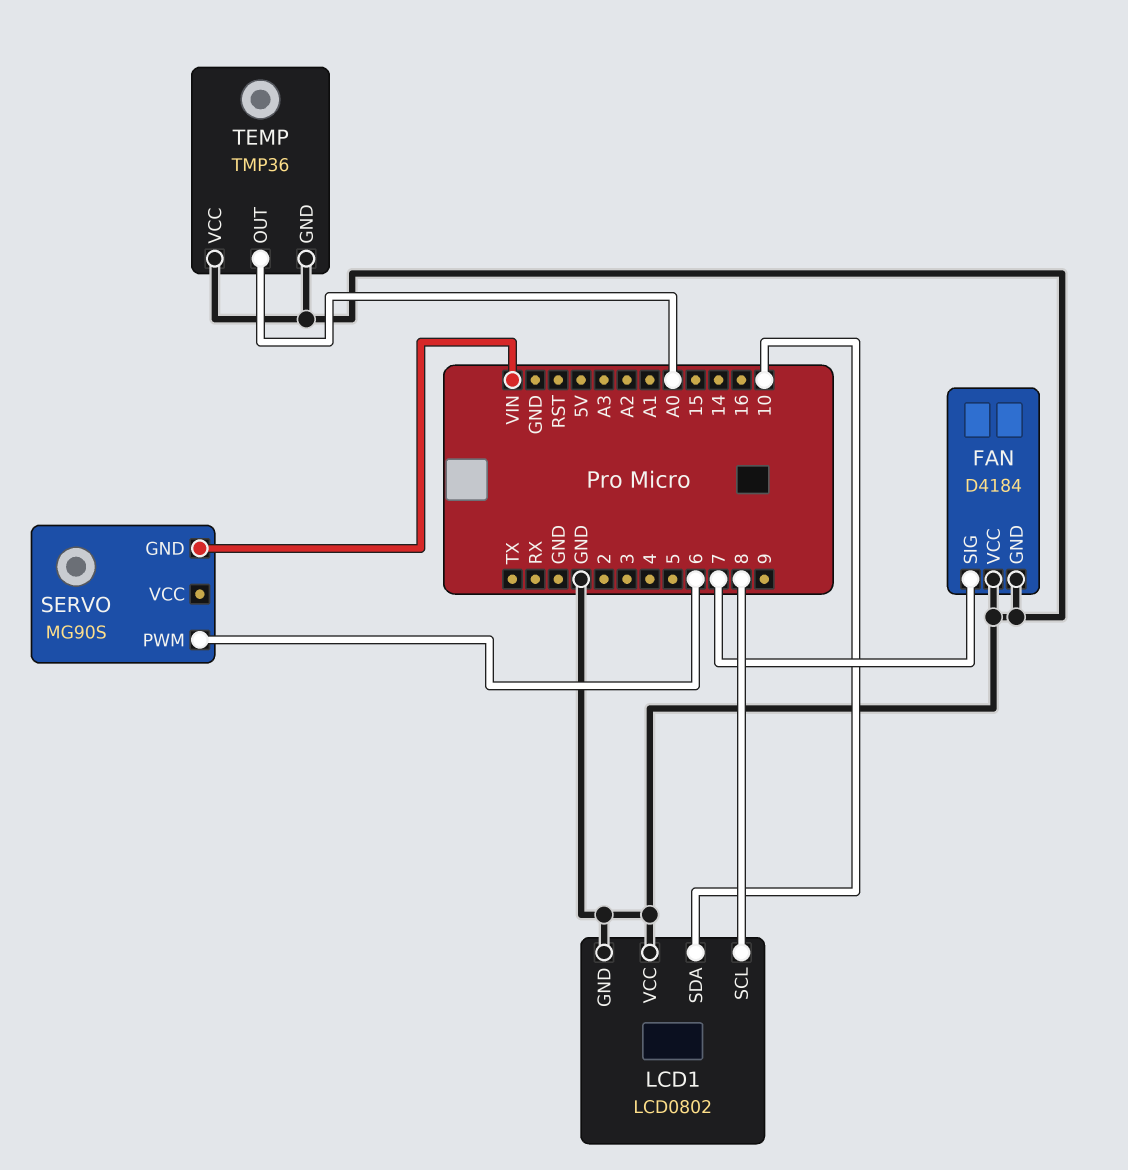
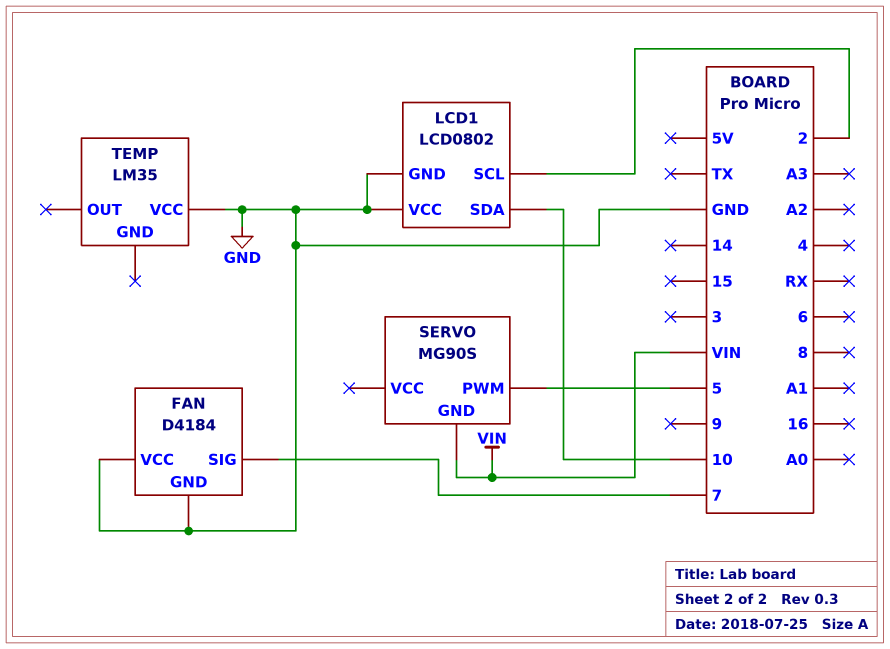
LCD1 pin SCL: 8 -> 2
SERVO pin PWM: 6 -> 5
TEMP: TMP36 -> LM35
TEMP pin GND: GND -> none
TEMP pin OUT: A0 -> none

